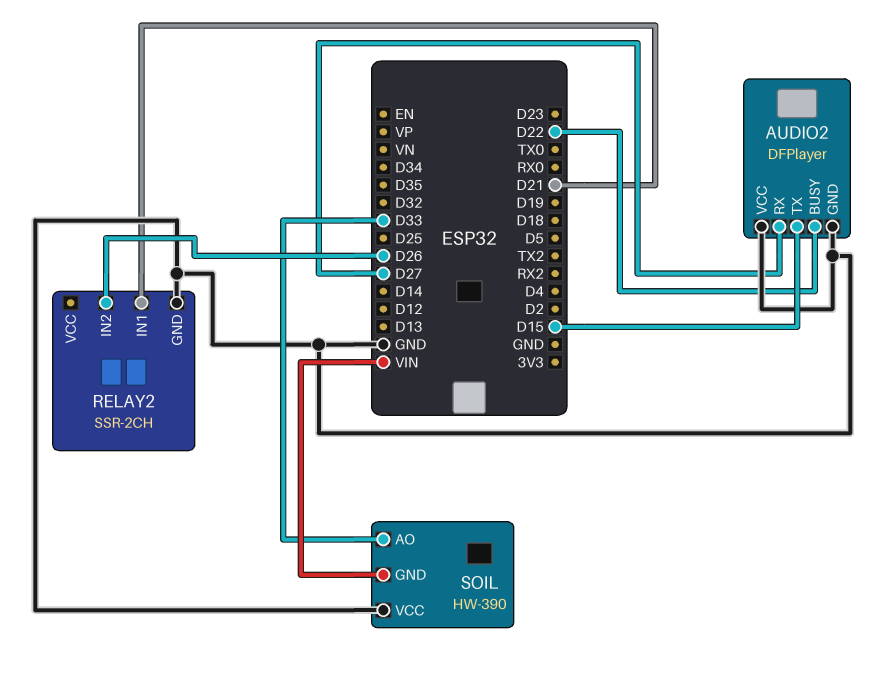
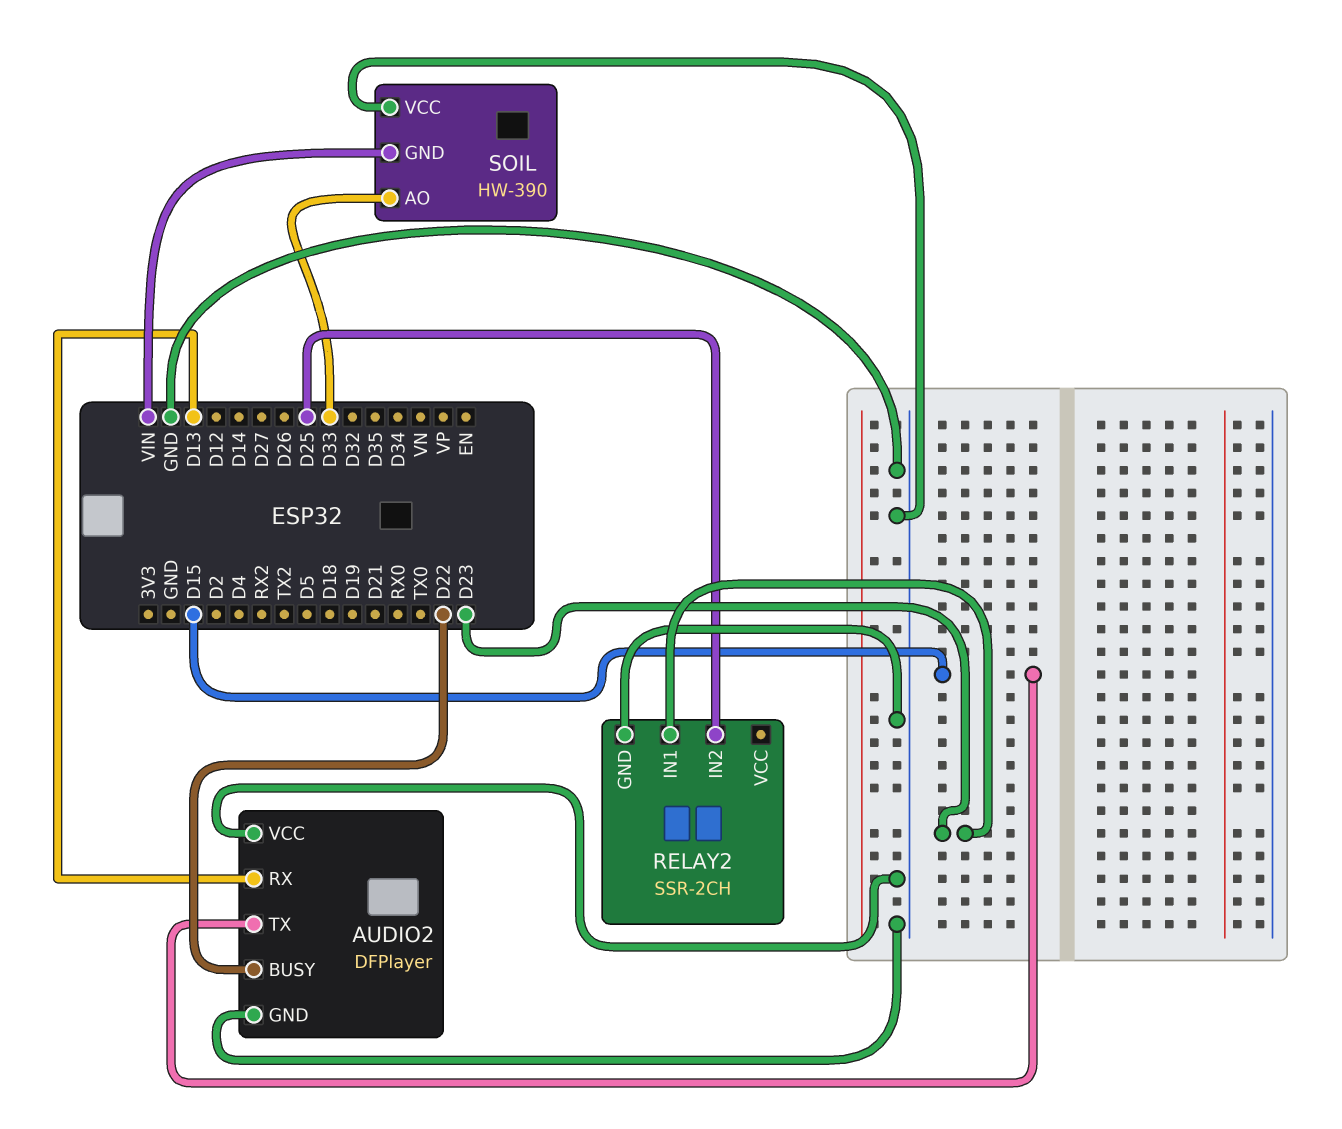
AUDIO2 pin RX: D27 -> D13
RELAY2 pin IN1: D21 -> D23
RELAY2 pin IN2: D26 -> D25

